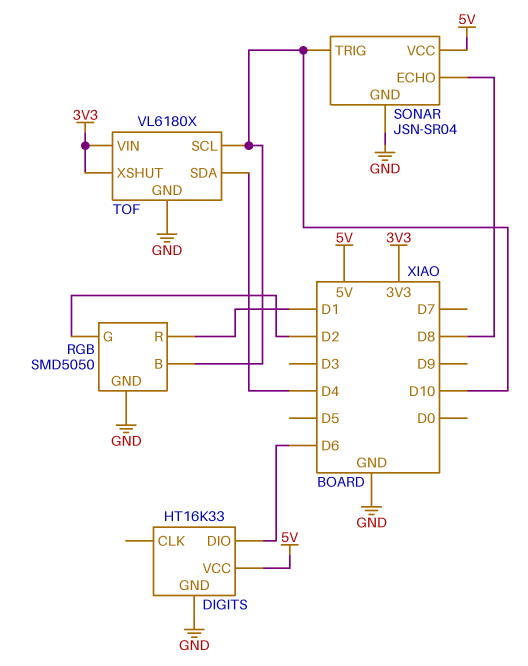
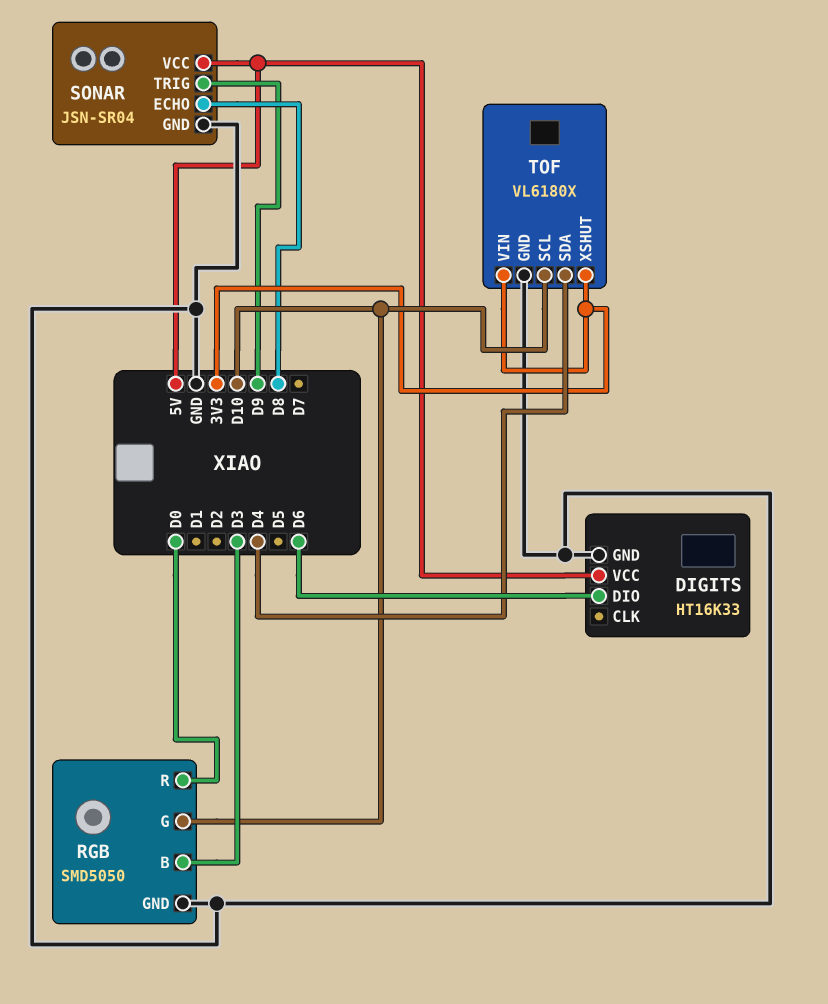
RGB pin B: D10 -> D3
RGB pin G: D2 -> D10
RGB pin R: D1 -> D0
SONAR pin TRIG: D10 -> D9

